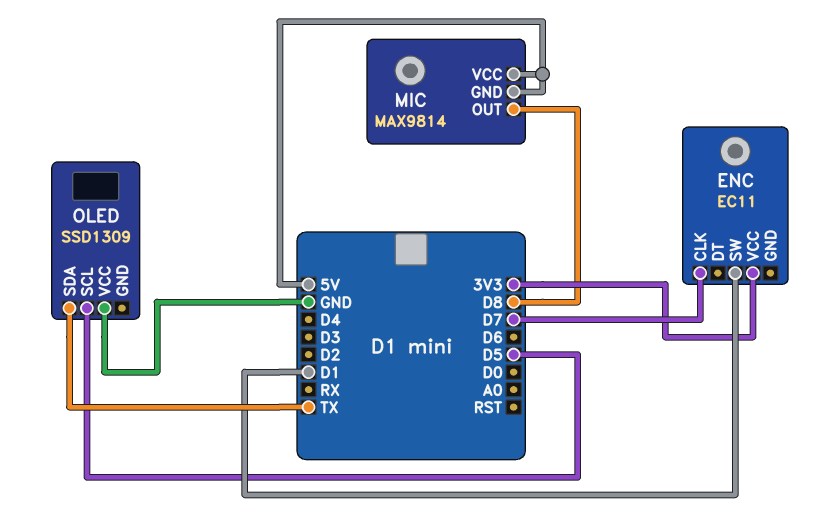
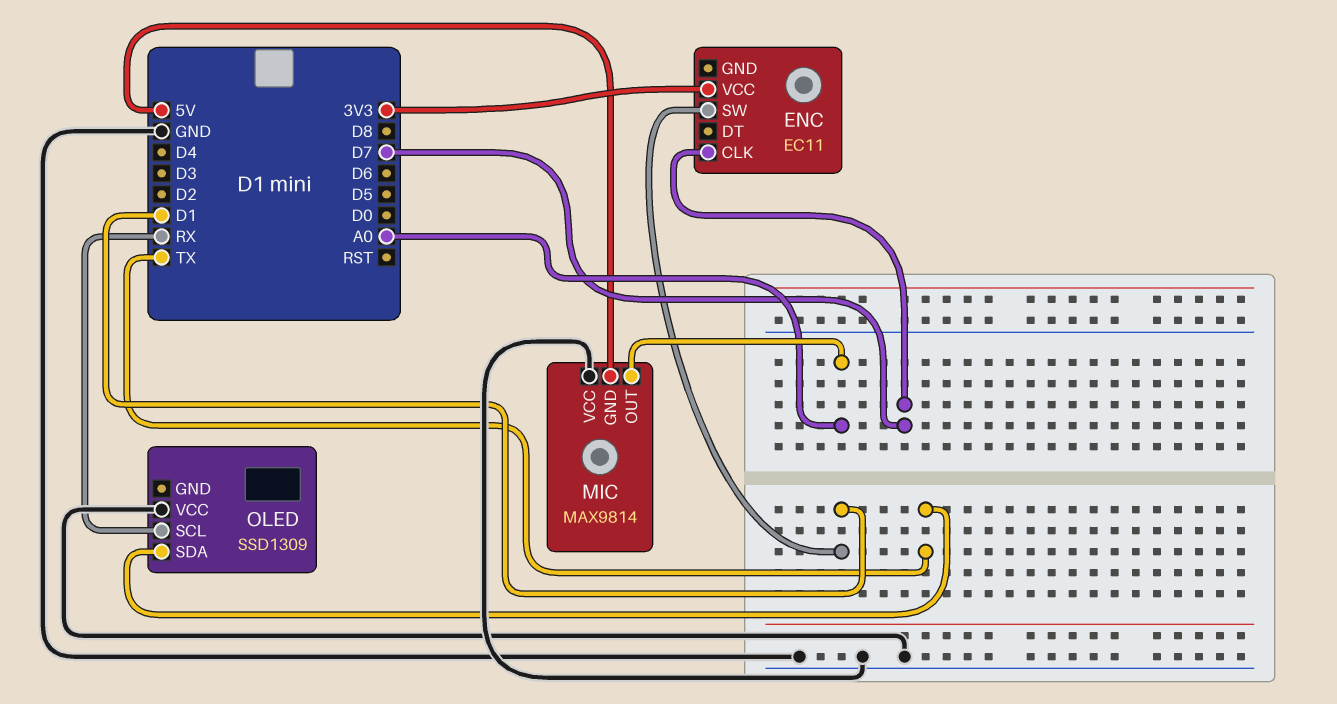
MIC pin OUT: D8 -> A0
MIC pin VCC: 5V -> GND
OLED pin SCL: D5 -> RX

